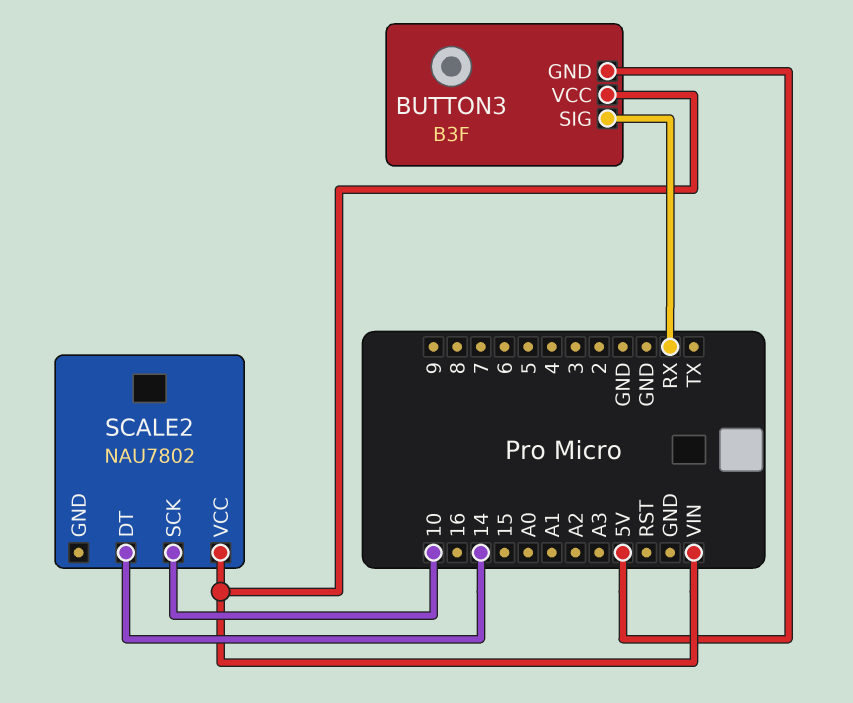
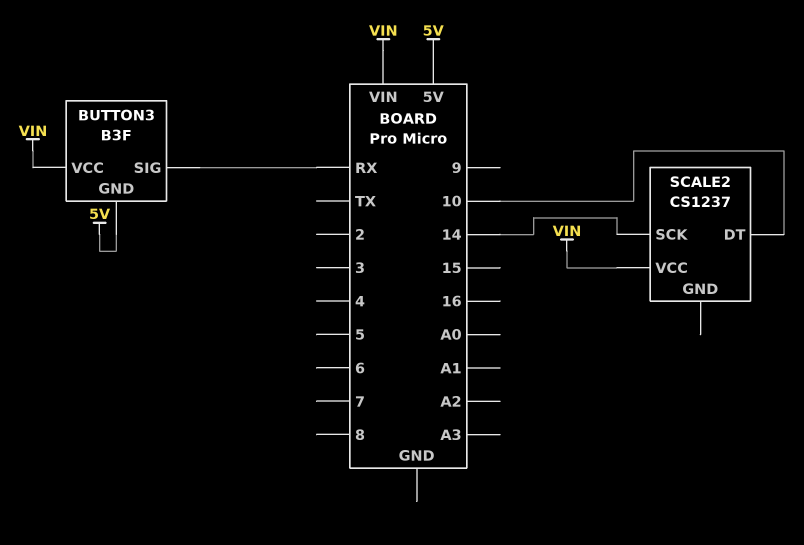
SCALE2: NAU7802 -> CS1237
SCALE2 pin DT: 14 -> 10
SCALE2 pin SCK: 10 -> 14

